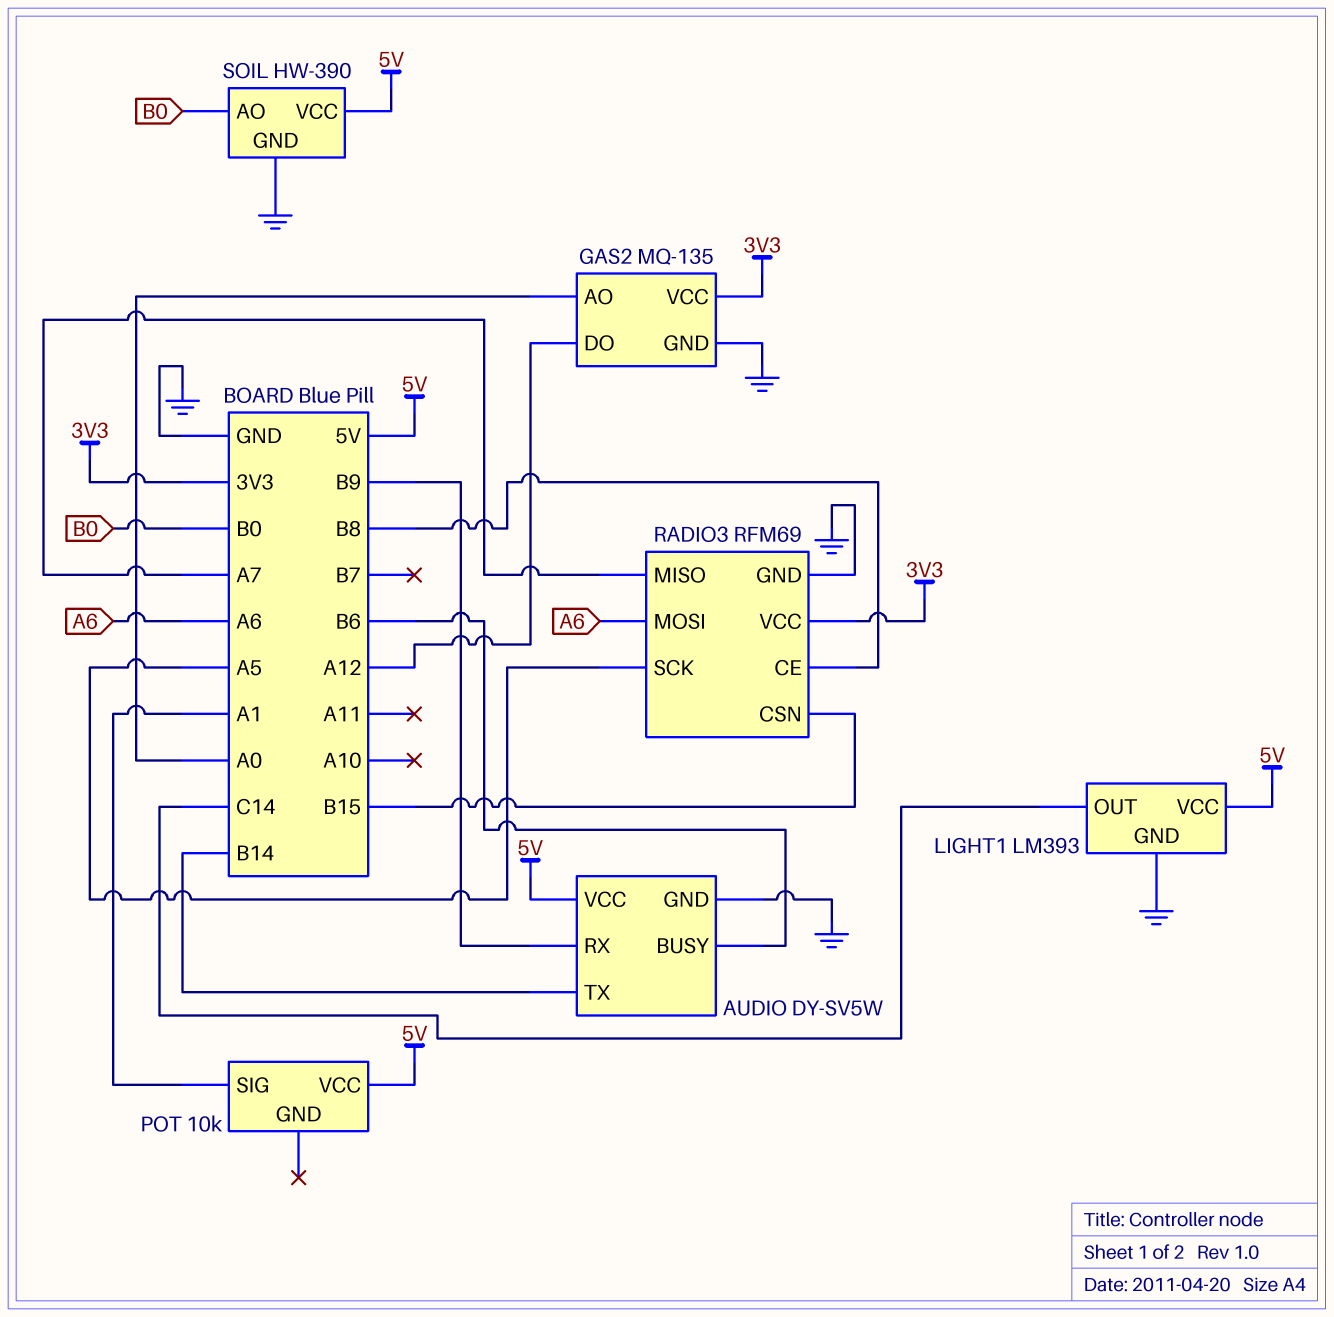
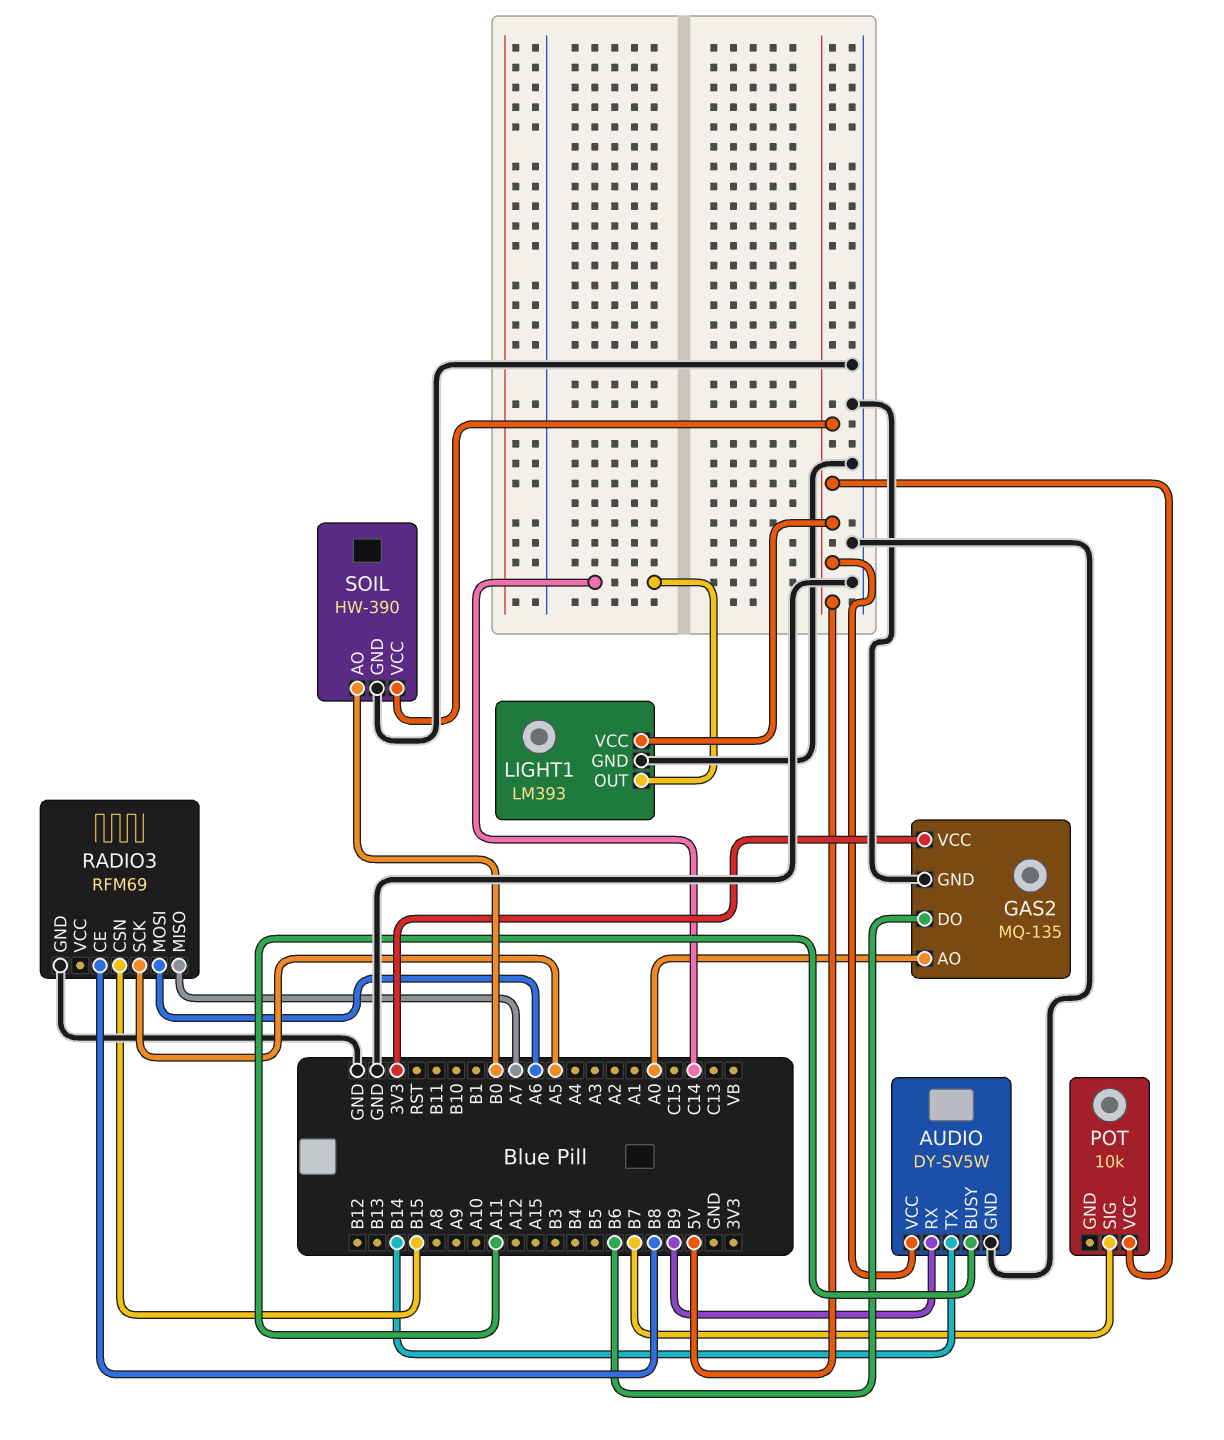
AUDIO pin BUSY: B6 -> A11
GAS2 pin DO: A12 -> B6
POT pin SIG: A1 -> B7
RADIO3 pin VCC: 3V3 -> none

